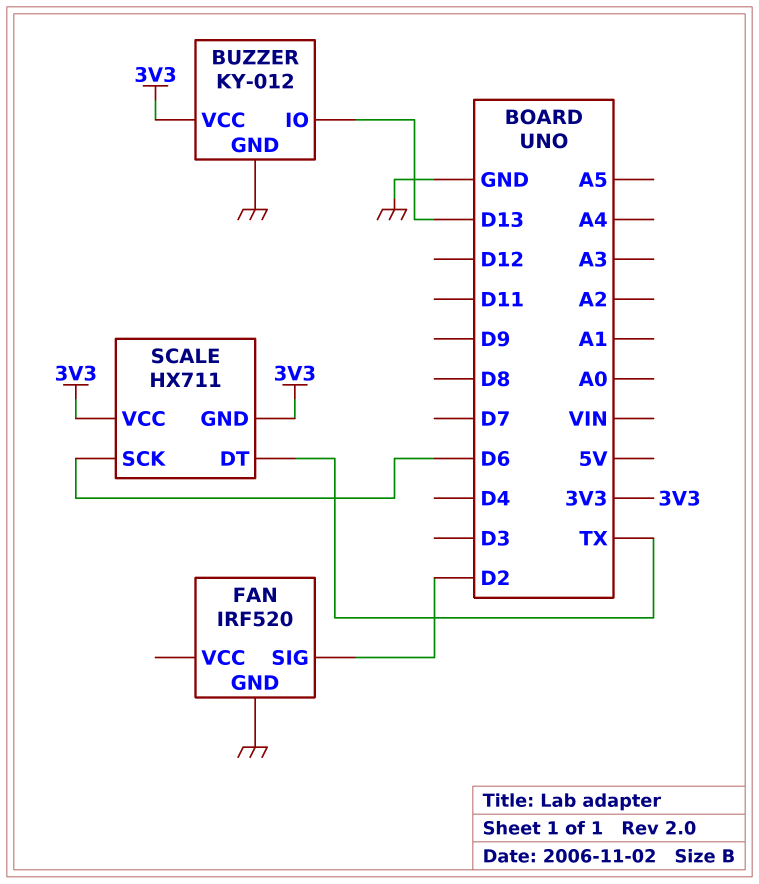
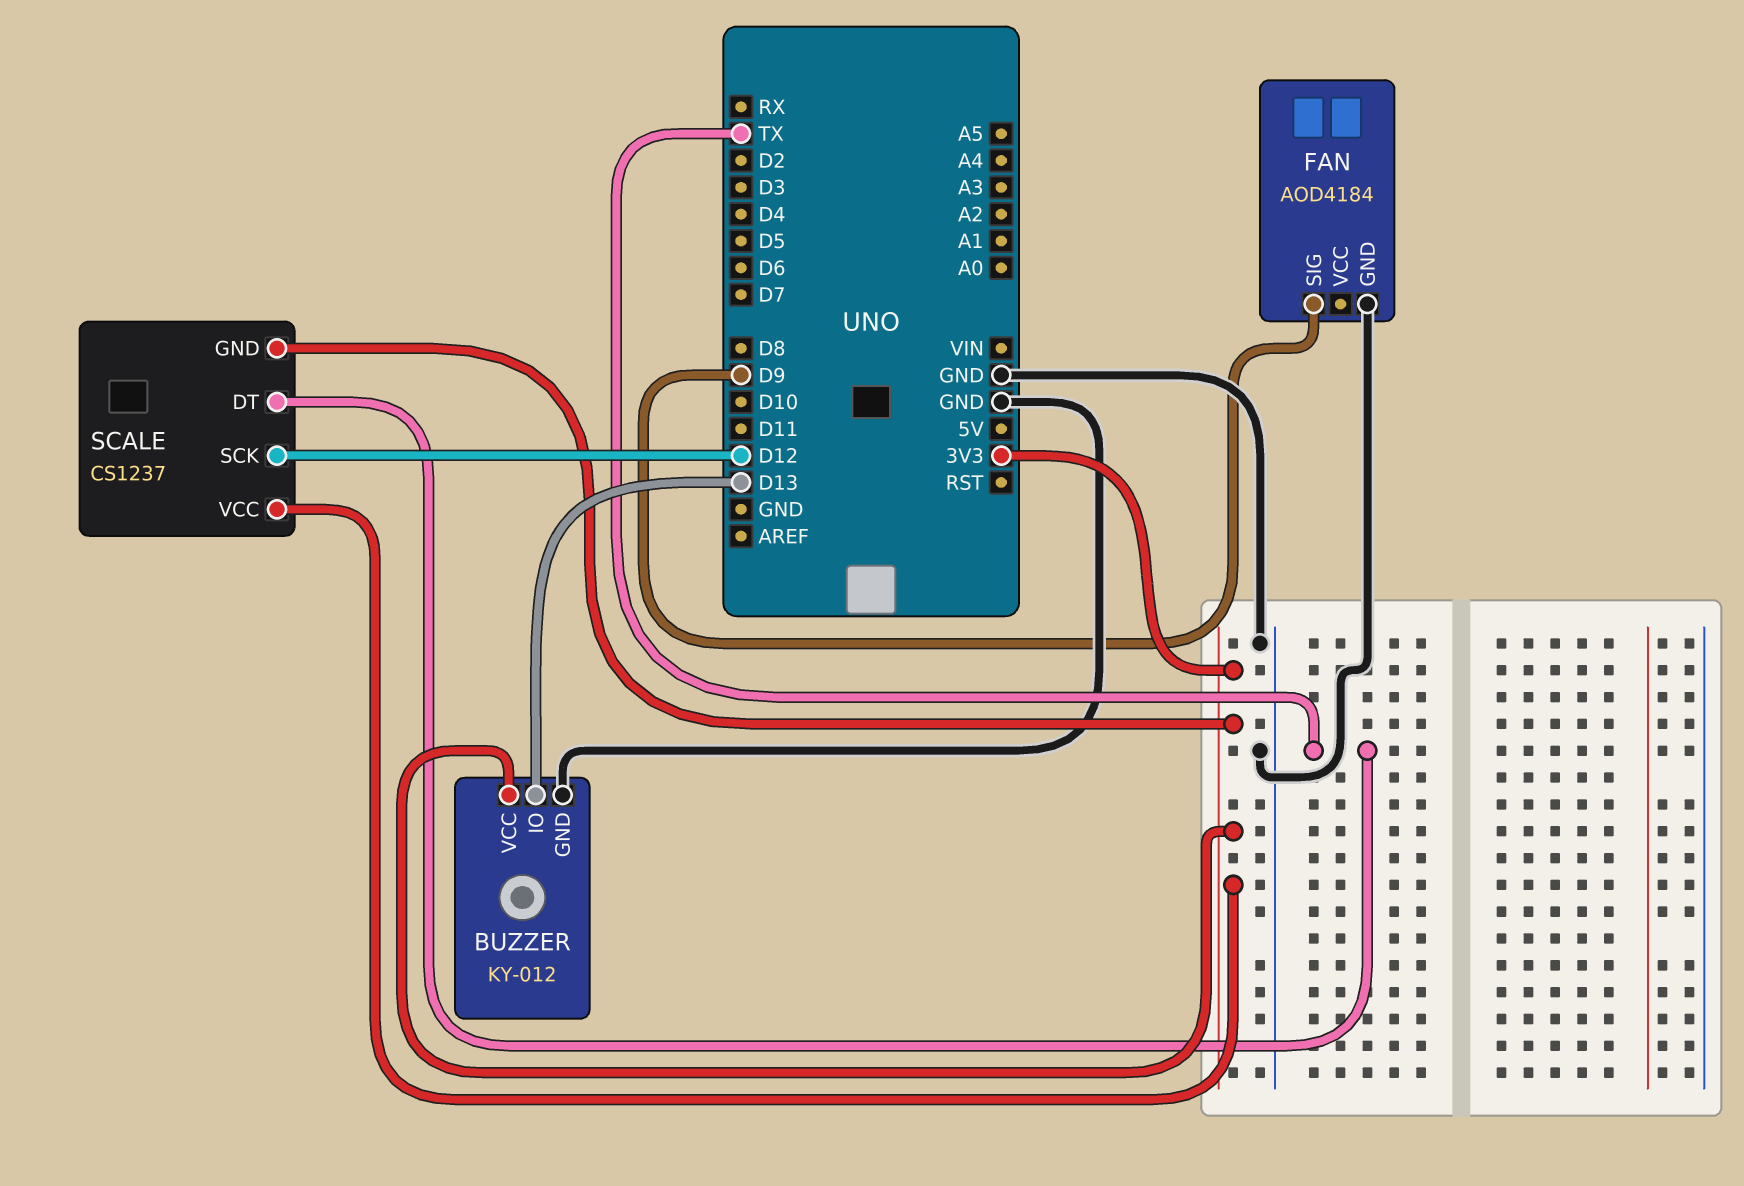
FAN: IRF520 -> AOD4184
FAN pin SIG: D2 -> D9
SCALE: HX711 -> CS1237
SCALE pin SCK: D6 -> D12

